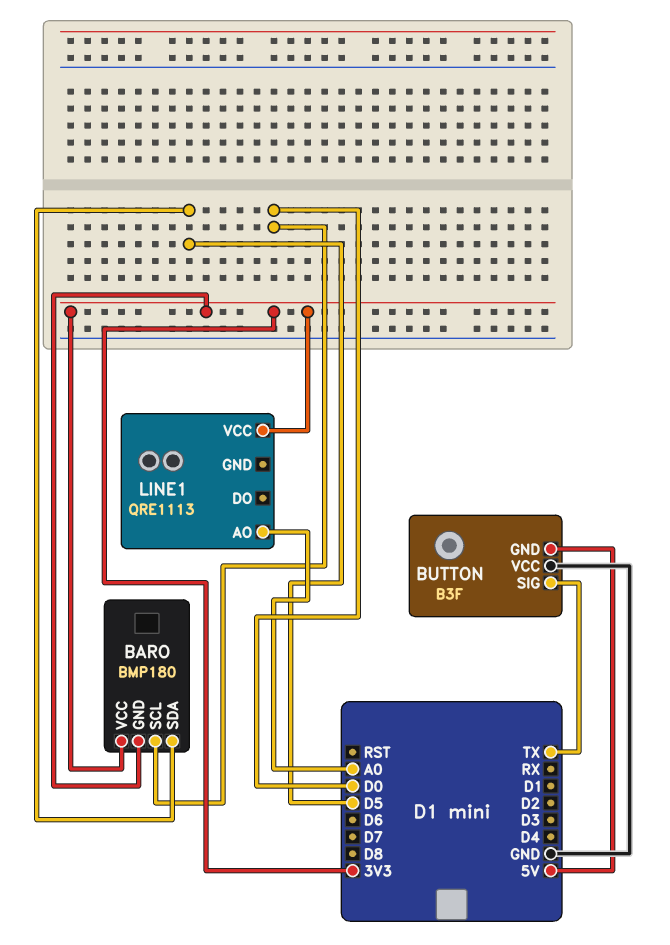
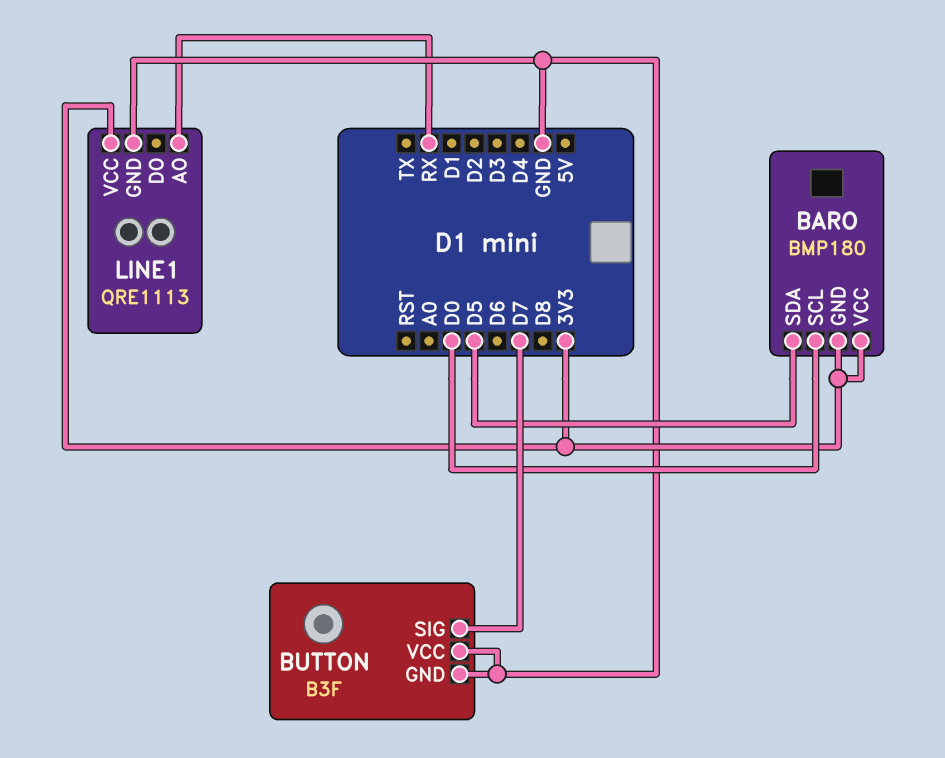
BUTTON pin GND: 5V -> GND
BUTTON pin SIG: TX -> D7
LINE1 pin AO: A0 -> RX
LINE1 pin GND: none -> GND

